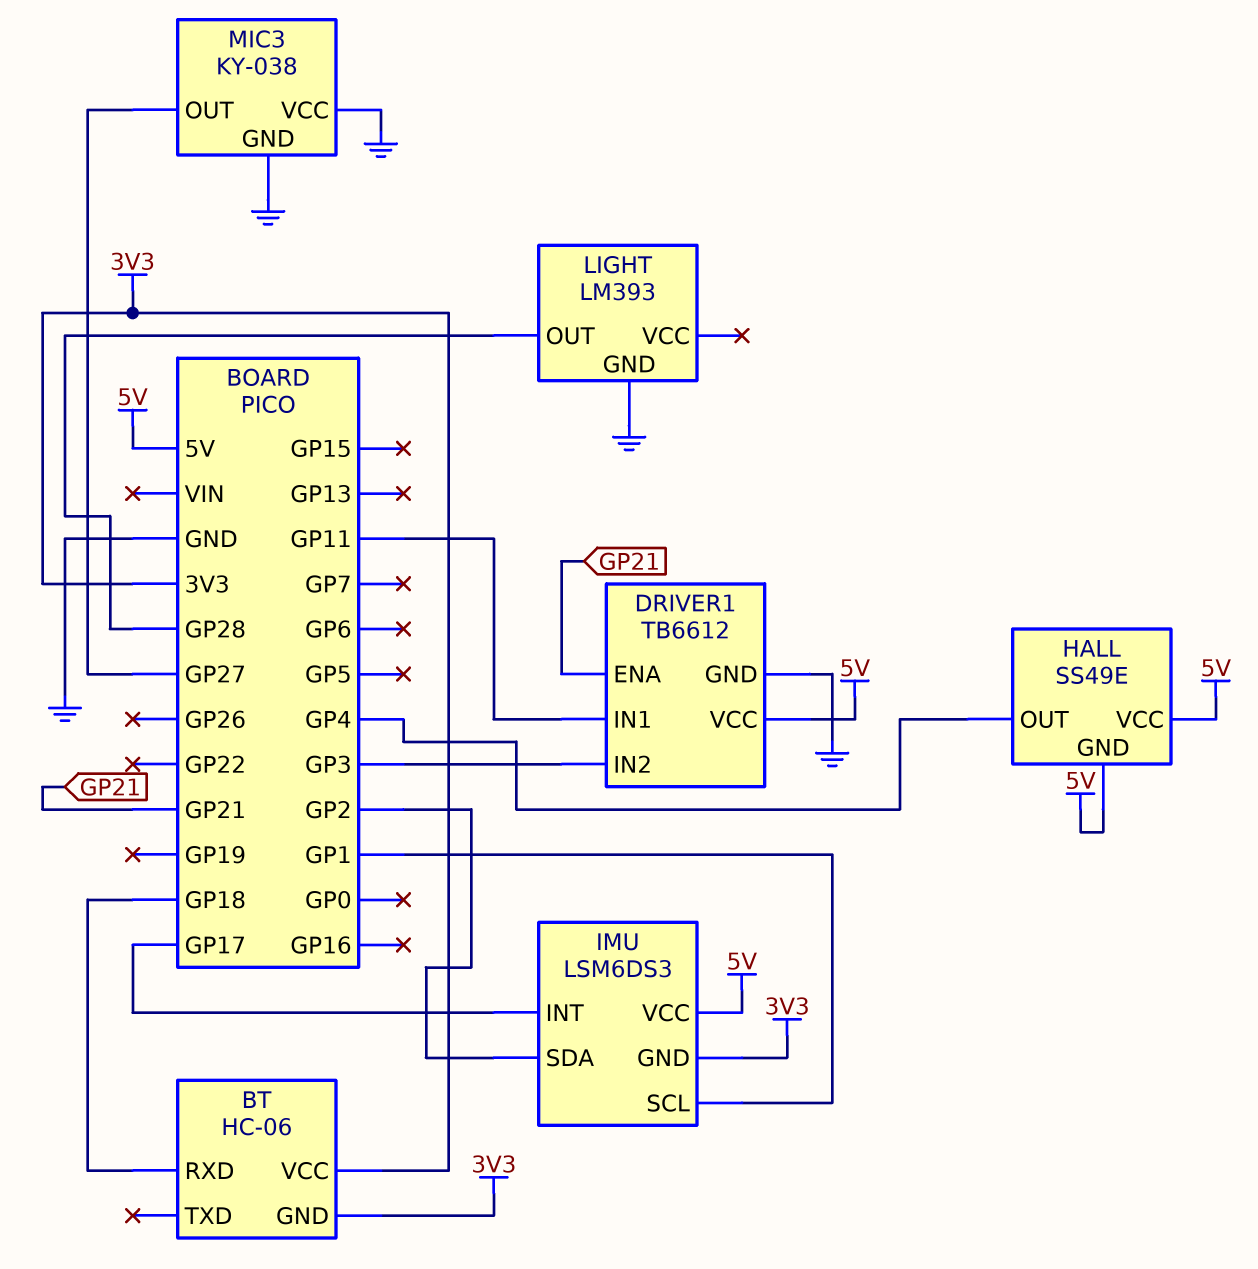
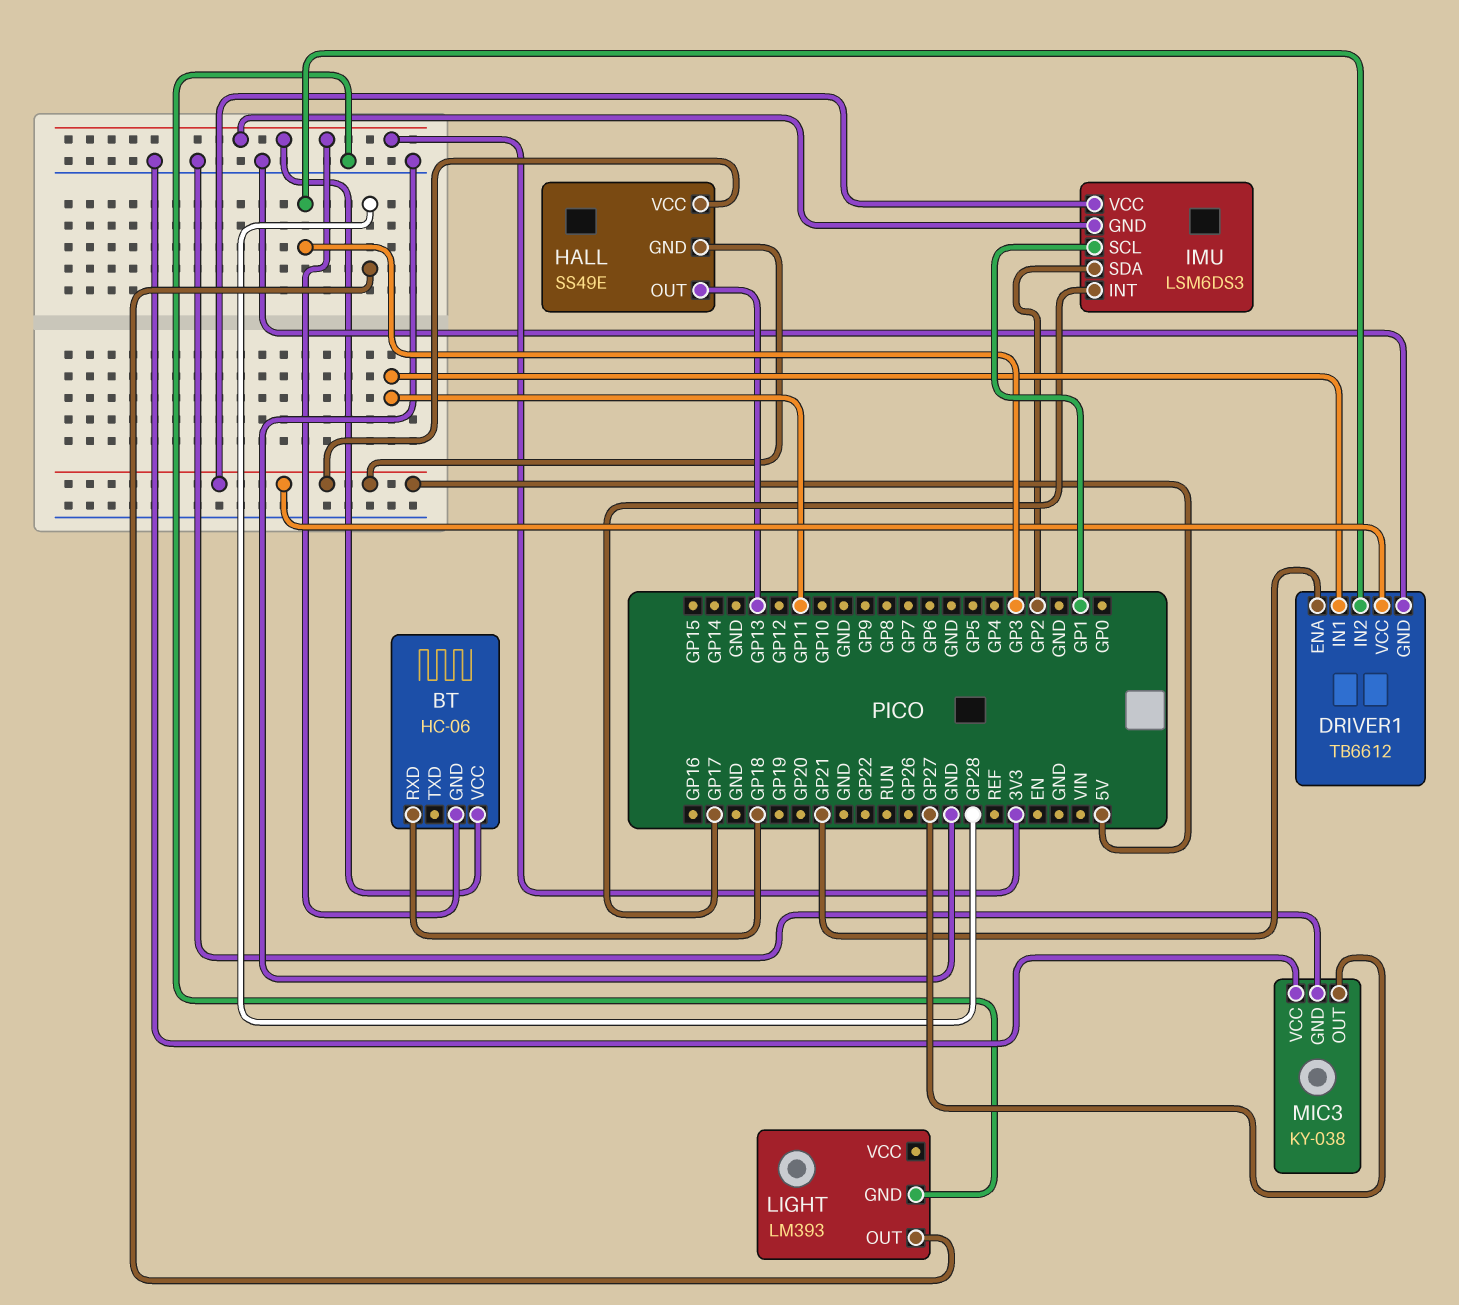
HALL pin OUT: GP4 -> GP13

